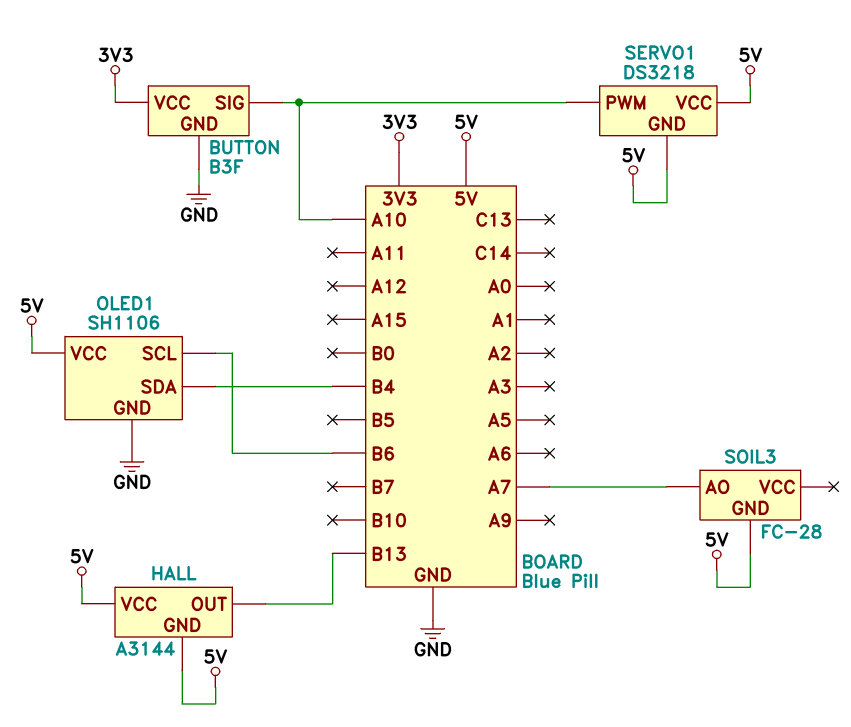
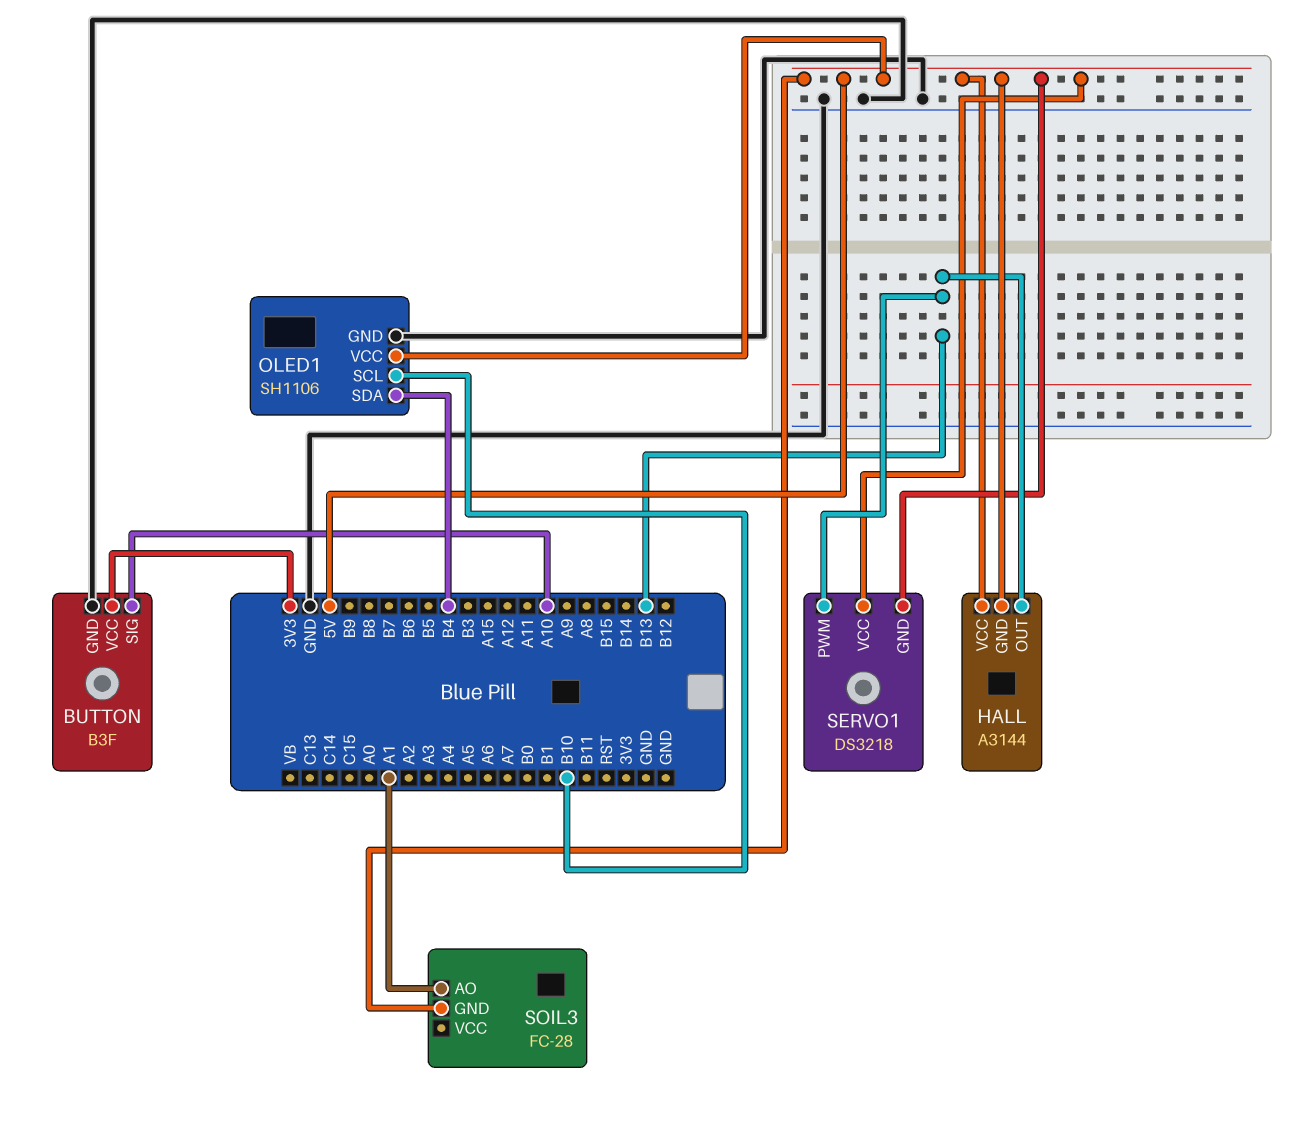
OLED1 pin SCL: B6 -> B10
SERVO1 pin PWM: A10 -> B13
SOIL3 pin AO: A7 -> A1

